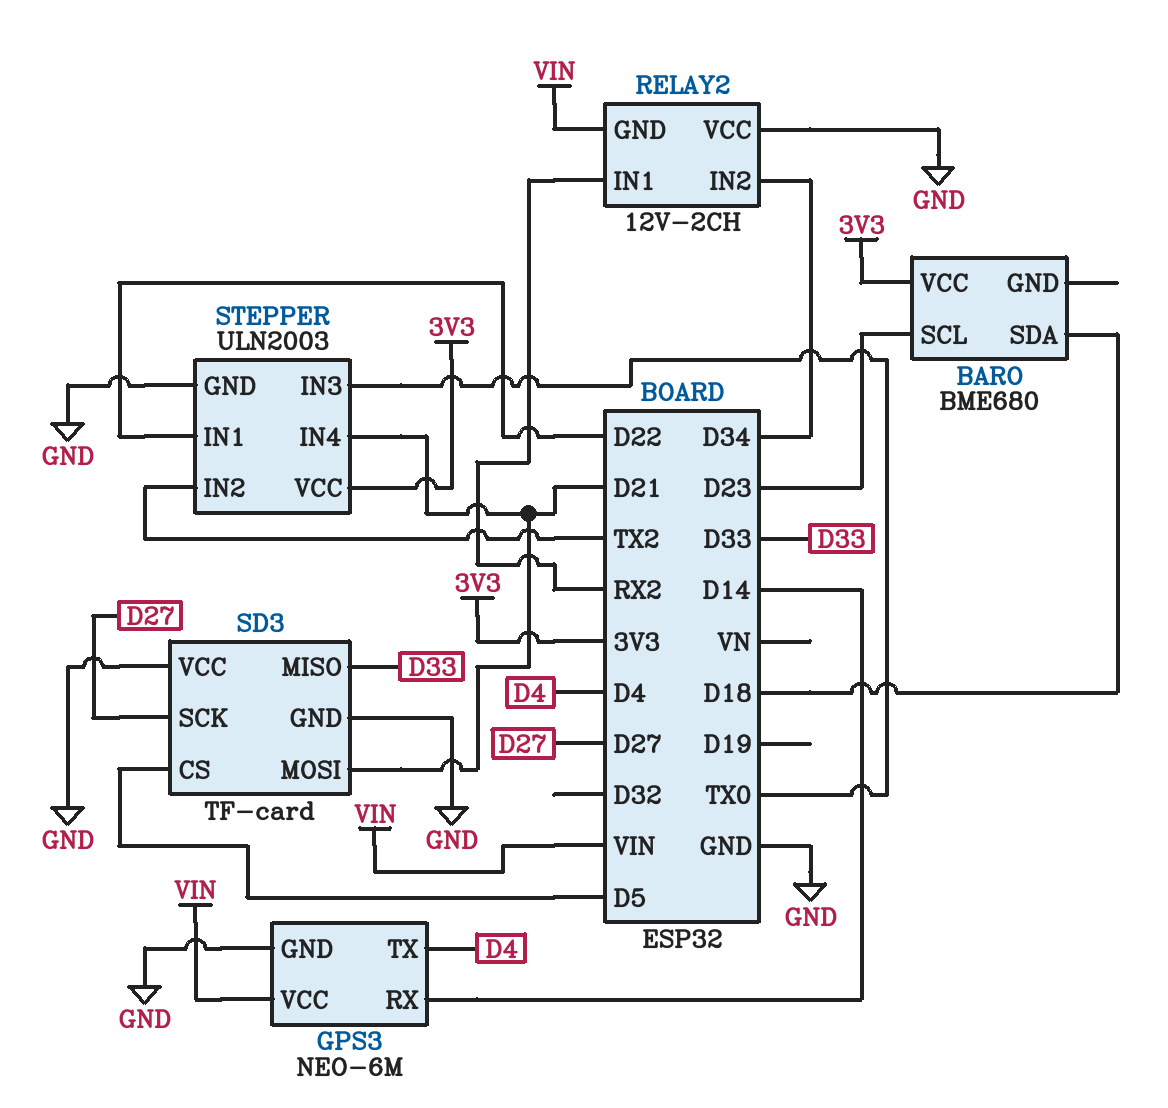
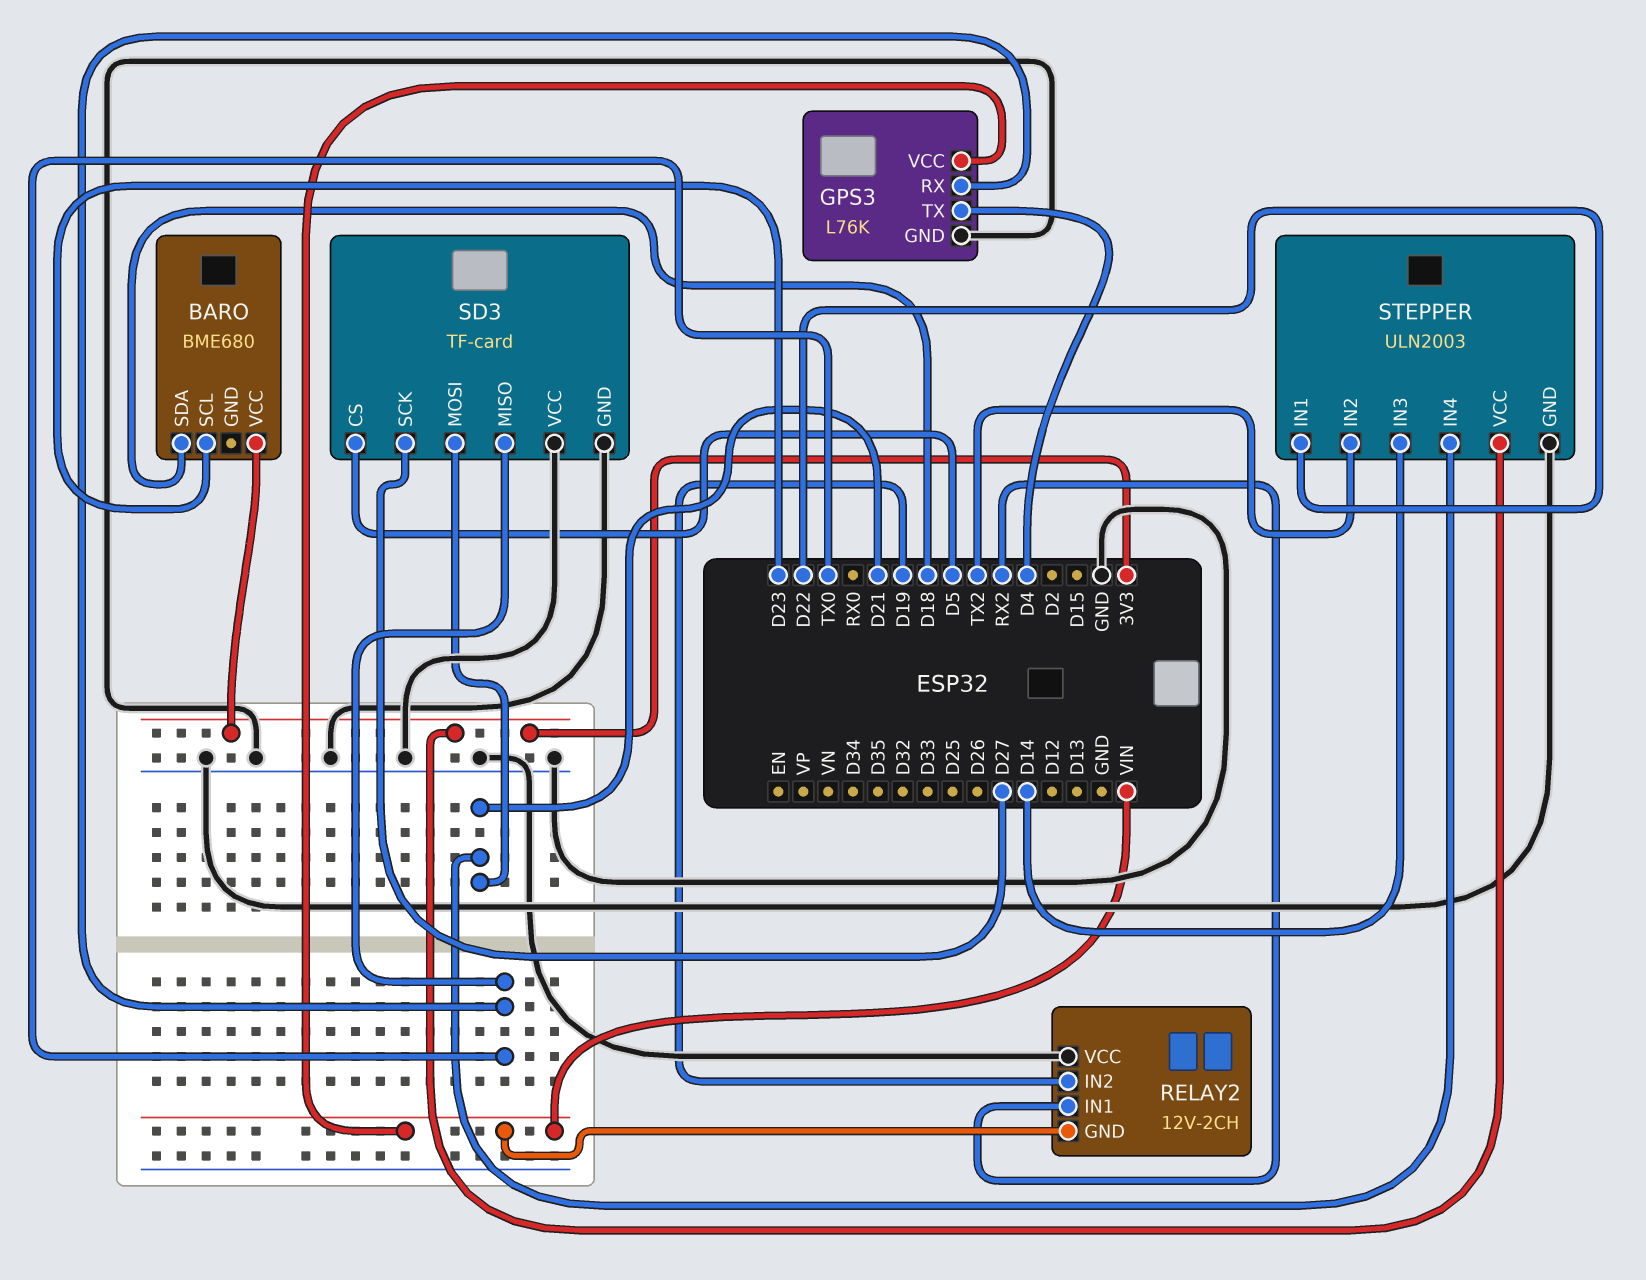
GPS3: NEO-6M -> L76K
GPS3 pin RX: D14 -> TX0
RELAY2 pin IN2: D34 -> D19
SD3 pin MISO: D33 -> TX0
STEPPER pin IN3: TX0 -> D14

